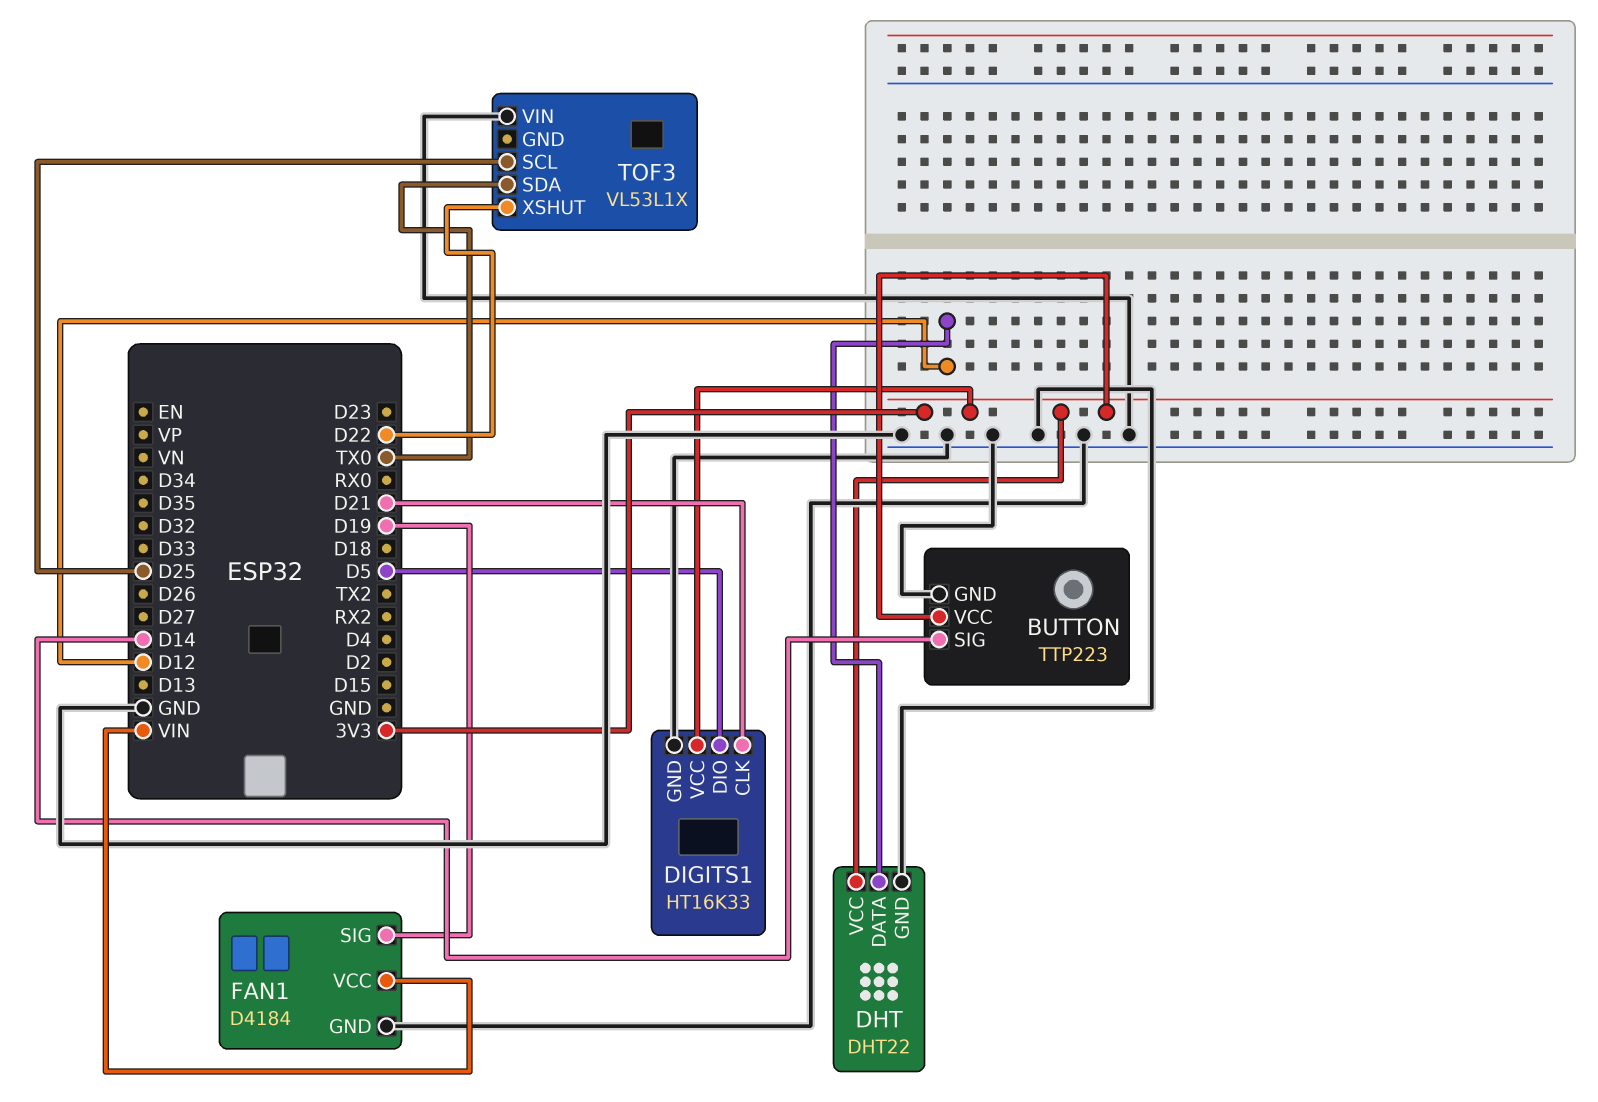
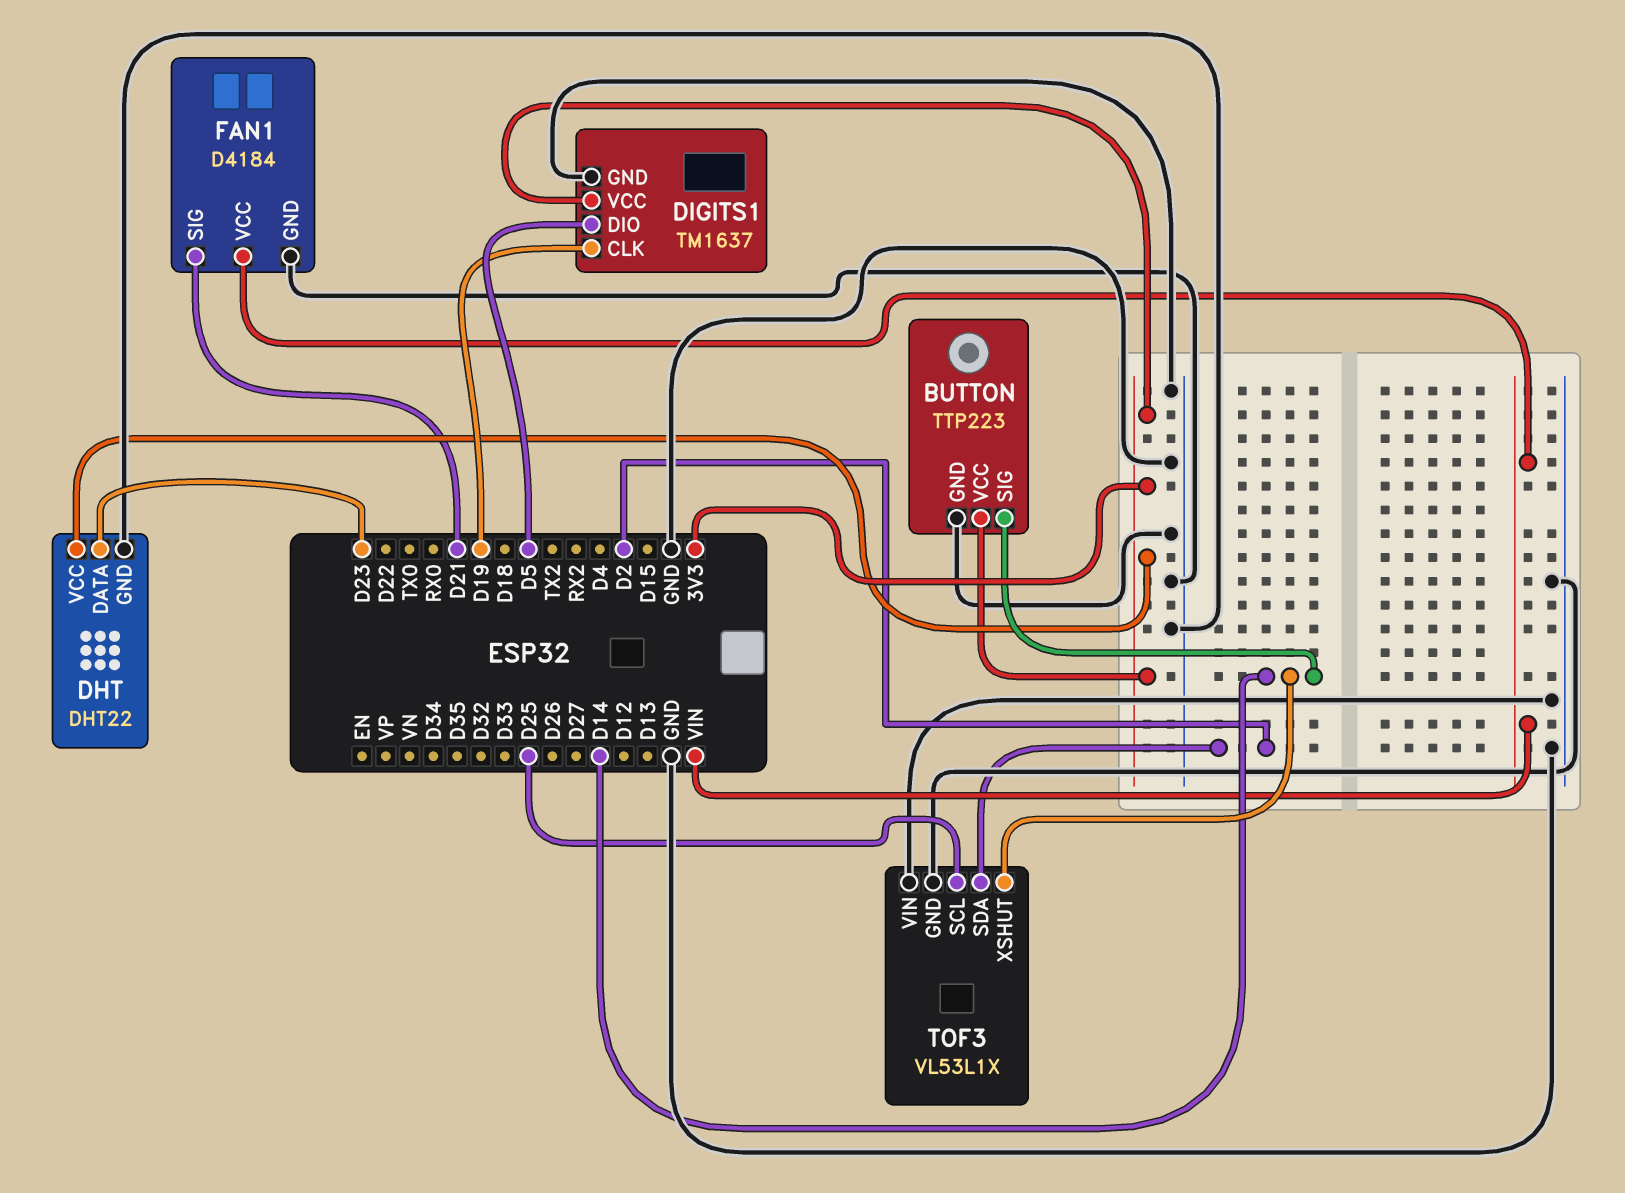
DHT pin DATA: D12 -> D23
DIGITS1: HT16K33 -> TM1637
DIGITS1 pin CLK: D21 -> D19
FAN1 pin SIG: D19 -> D21
TOF3 pin GND: none -> GND
TOF3 pin SDA: TX0 -> D2
TOF3 pin XSHUT: D22 -> D14

